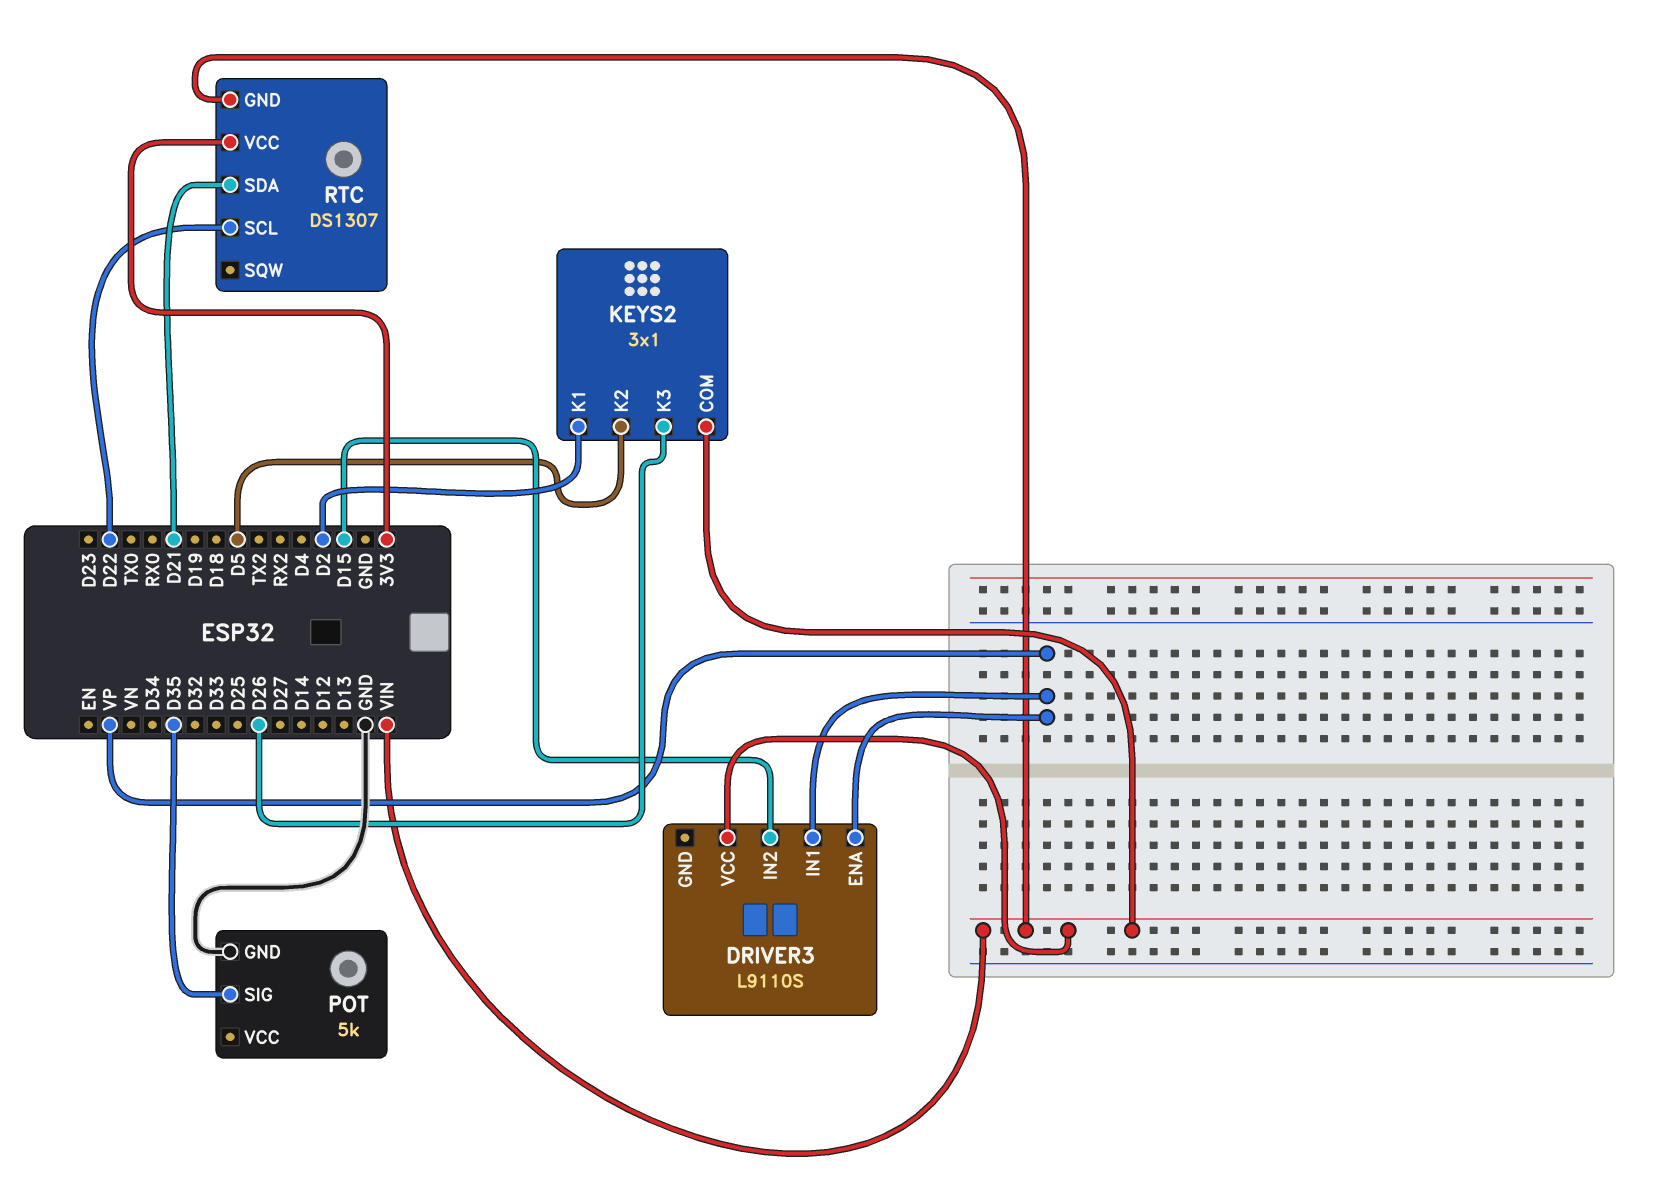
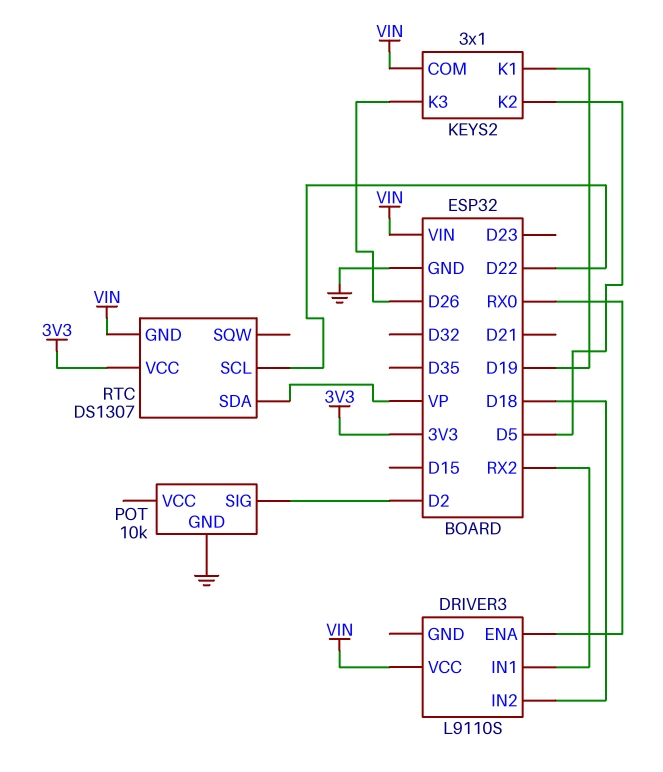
DRIVER3 pin ENA: VP -> RX0
DRIVER3 pin IN1: VP -> RX2
DRIVER3 pin IN2: D15 -> D18
KEYS2 pin K1: D2 -> D19
POT: 5k -> 10k
POT pin SIG: D35 -> D2
RTC pin SDA: D21 -> VP

